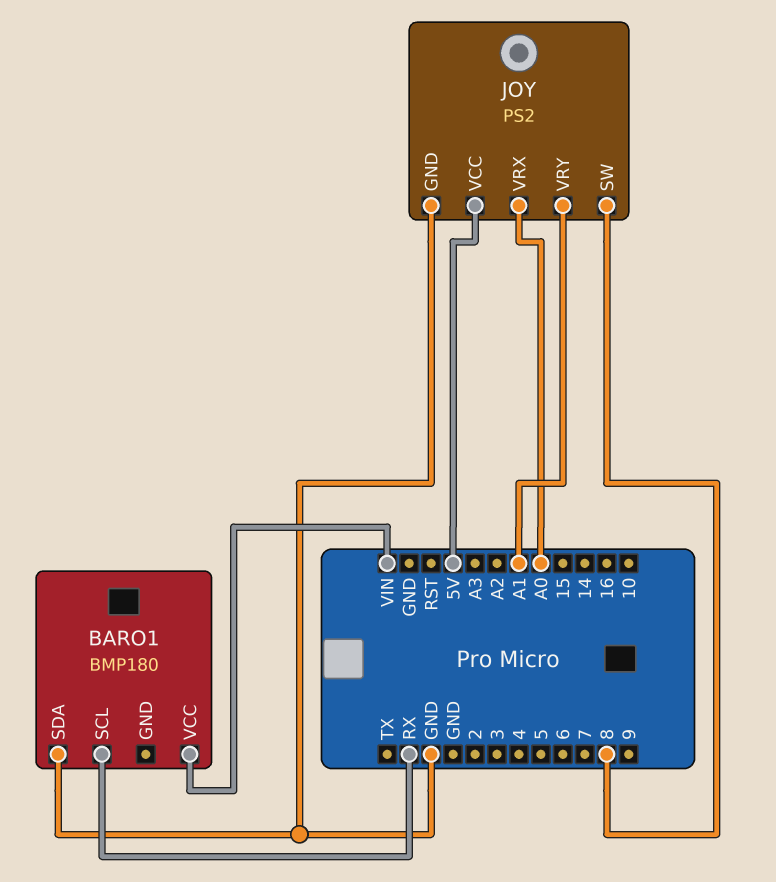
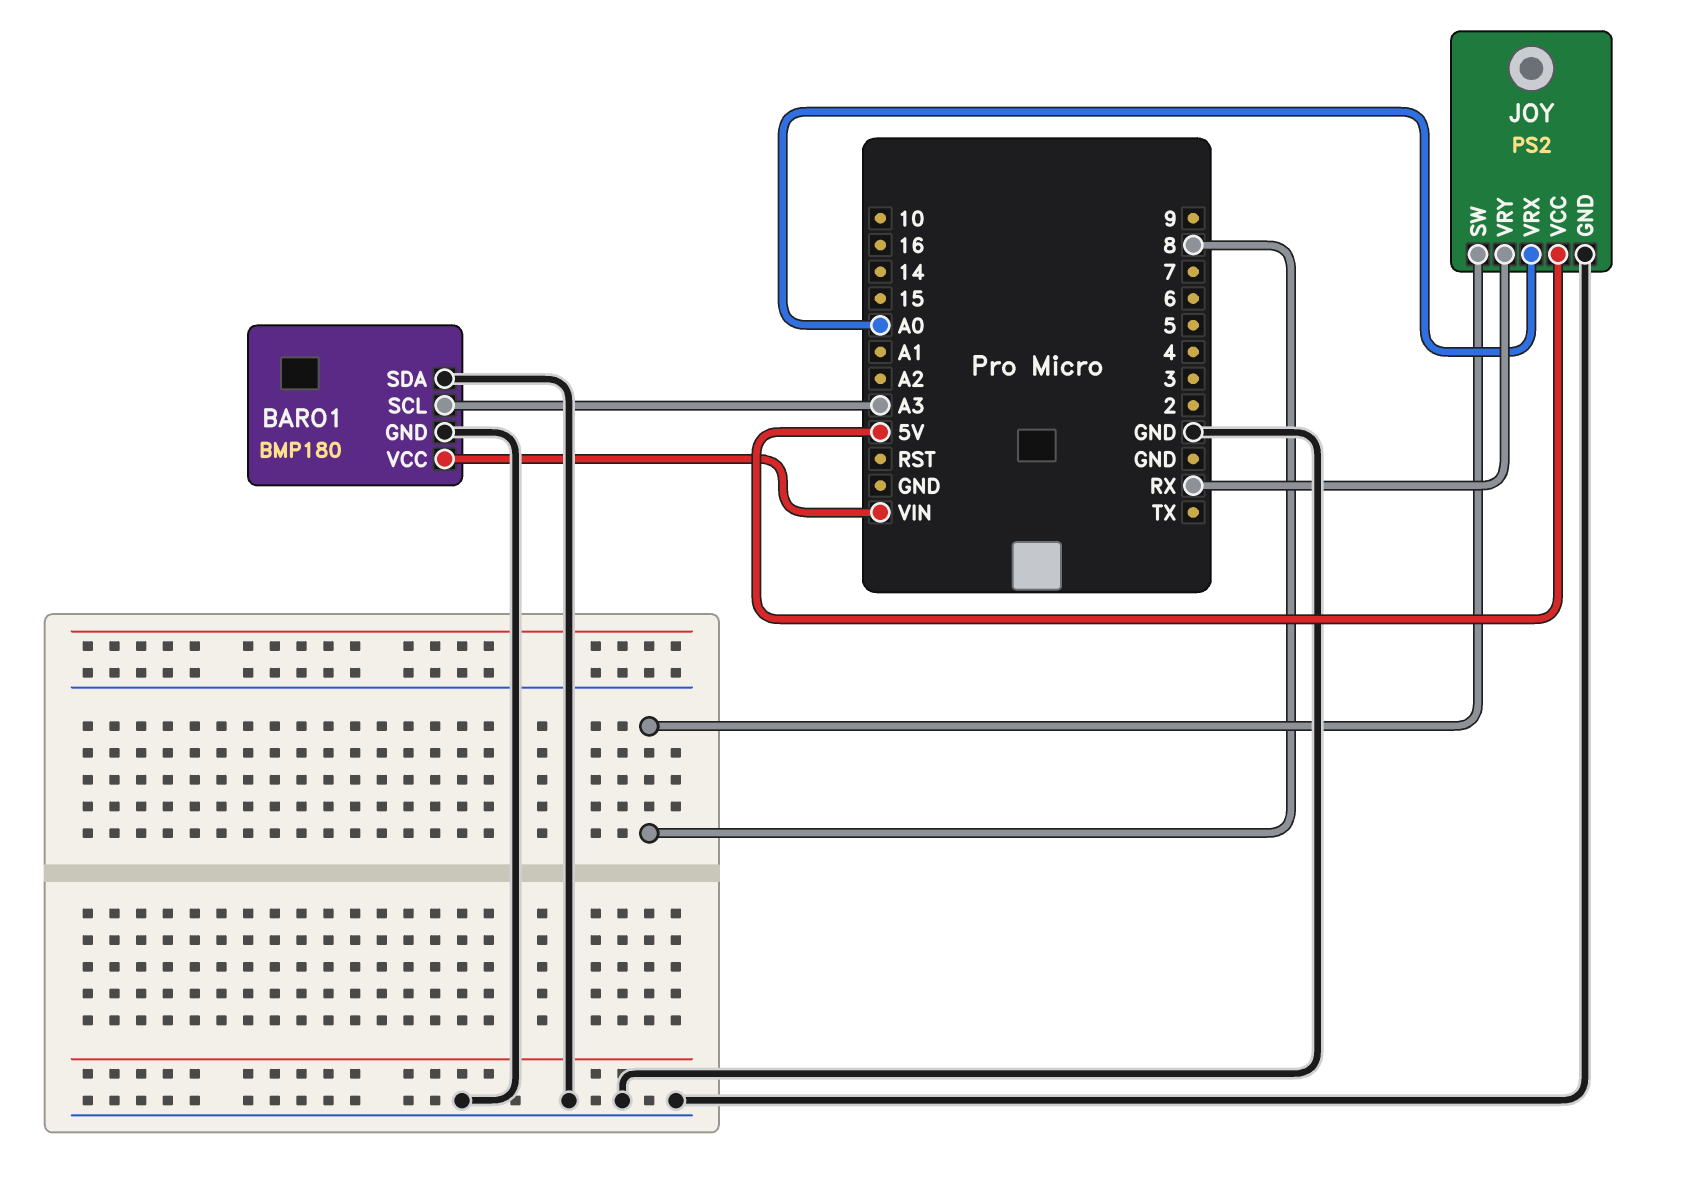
BARO1 pin GND: none -> GND
BARO1 pin SCL: RX -> A3
JOY pin VRY: A1 -> RX

